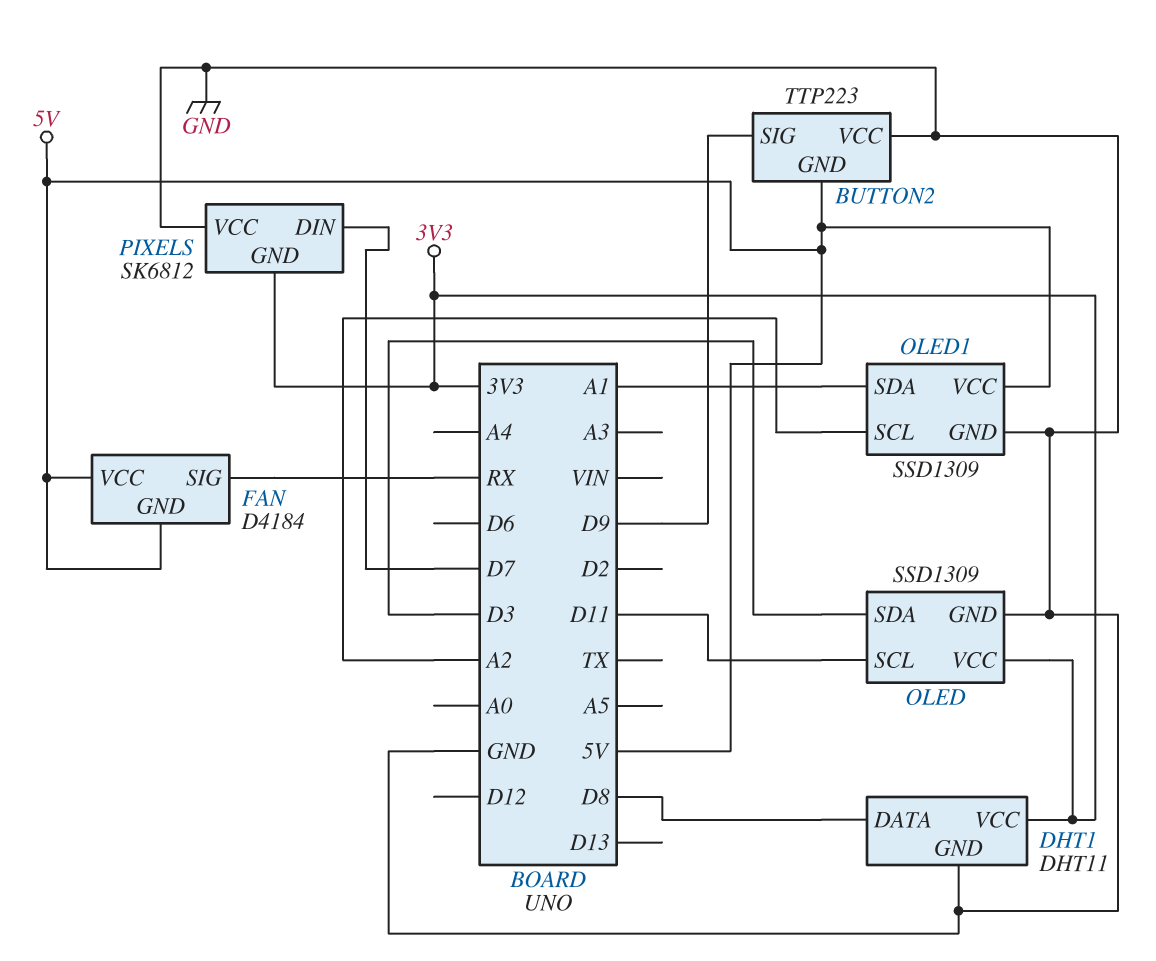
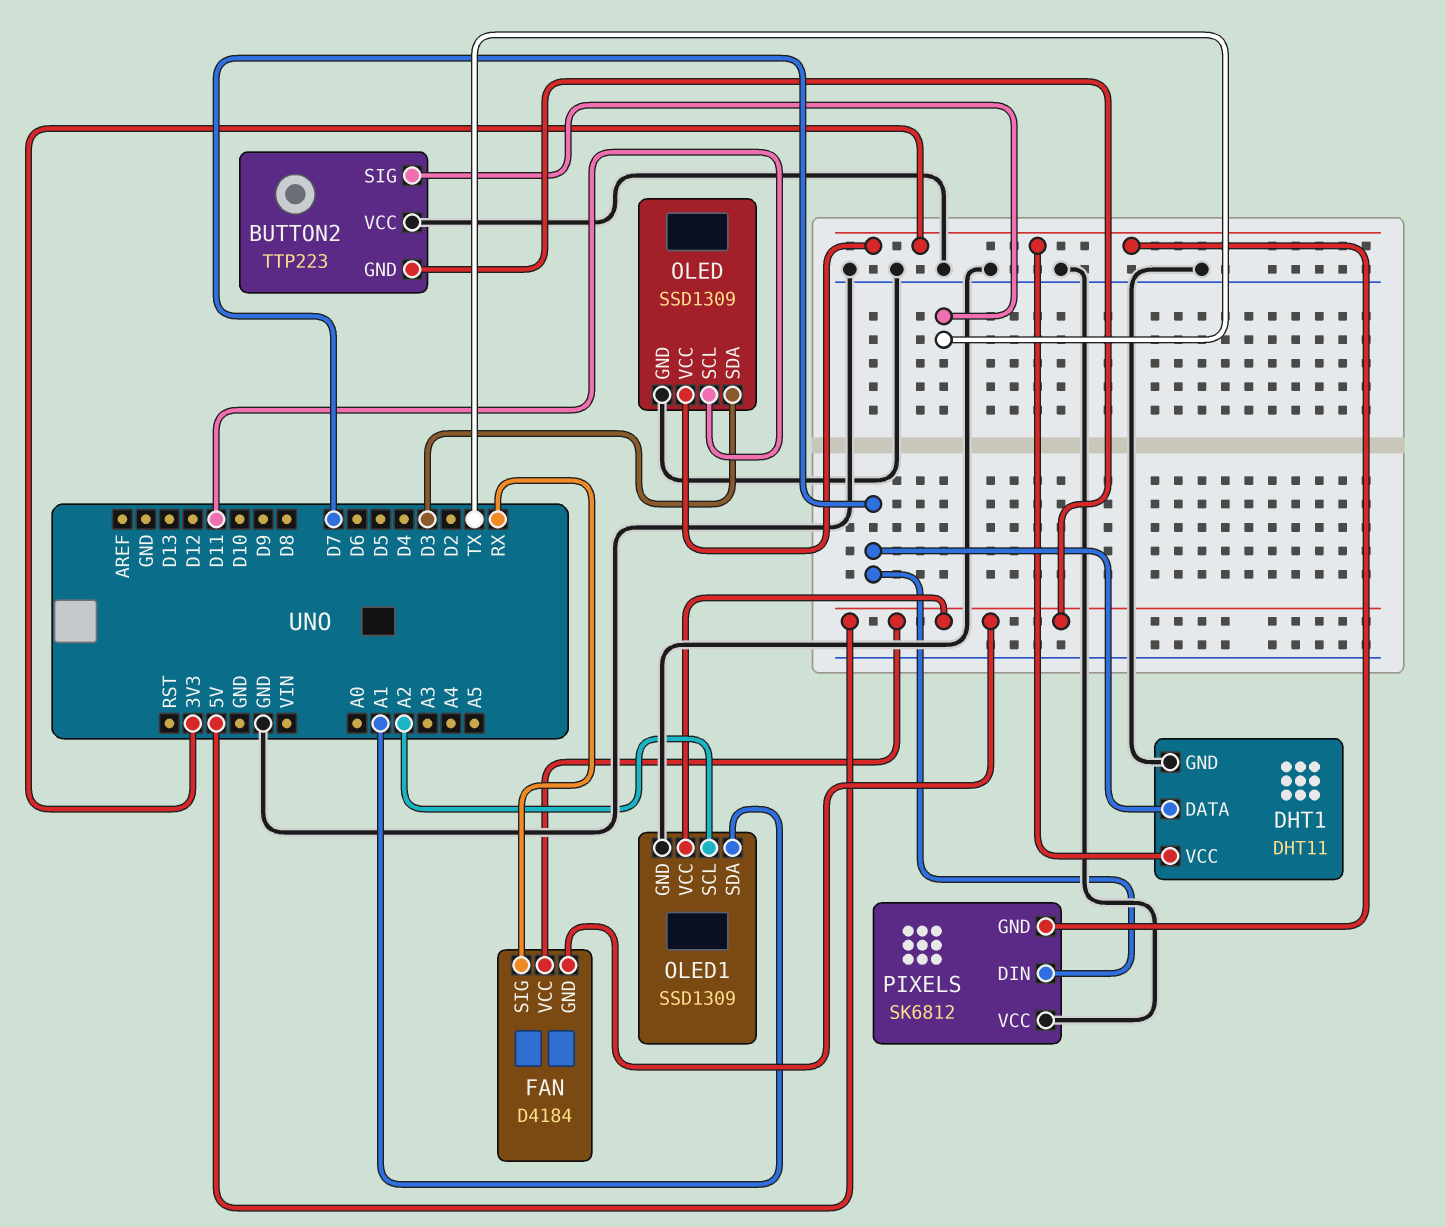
BUTTON2 pin SIG: D9 -> TX
DHT1 pin DATA: D8 -> D7

